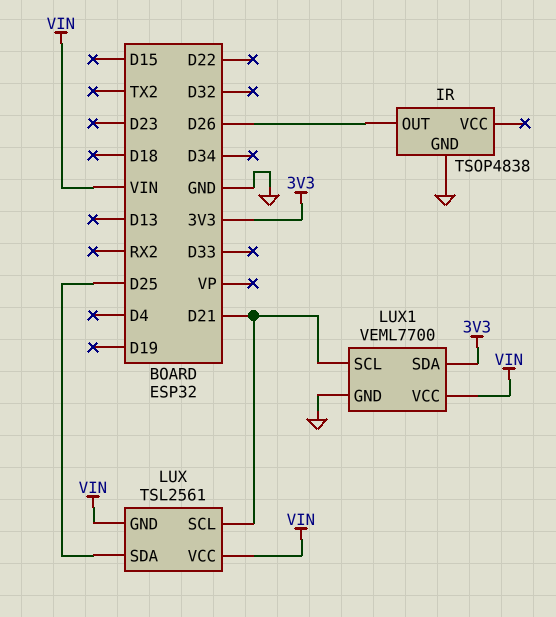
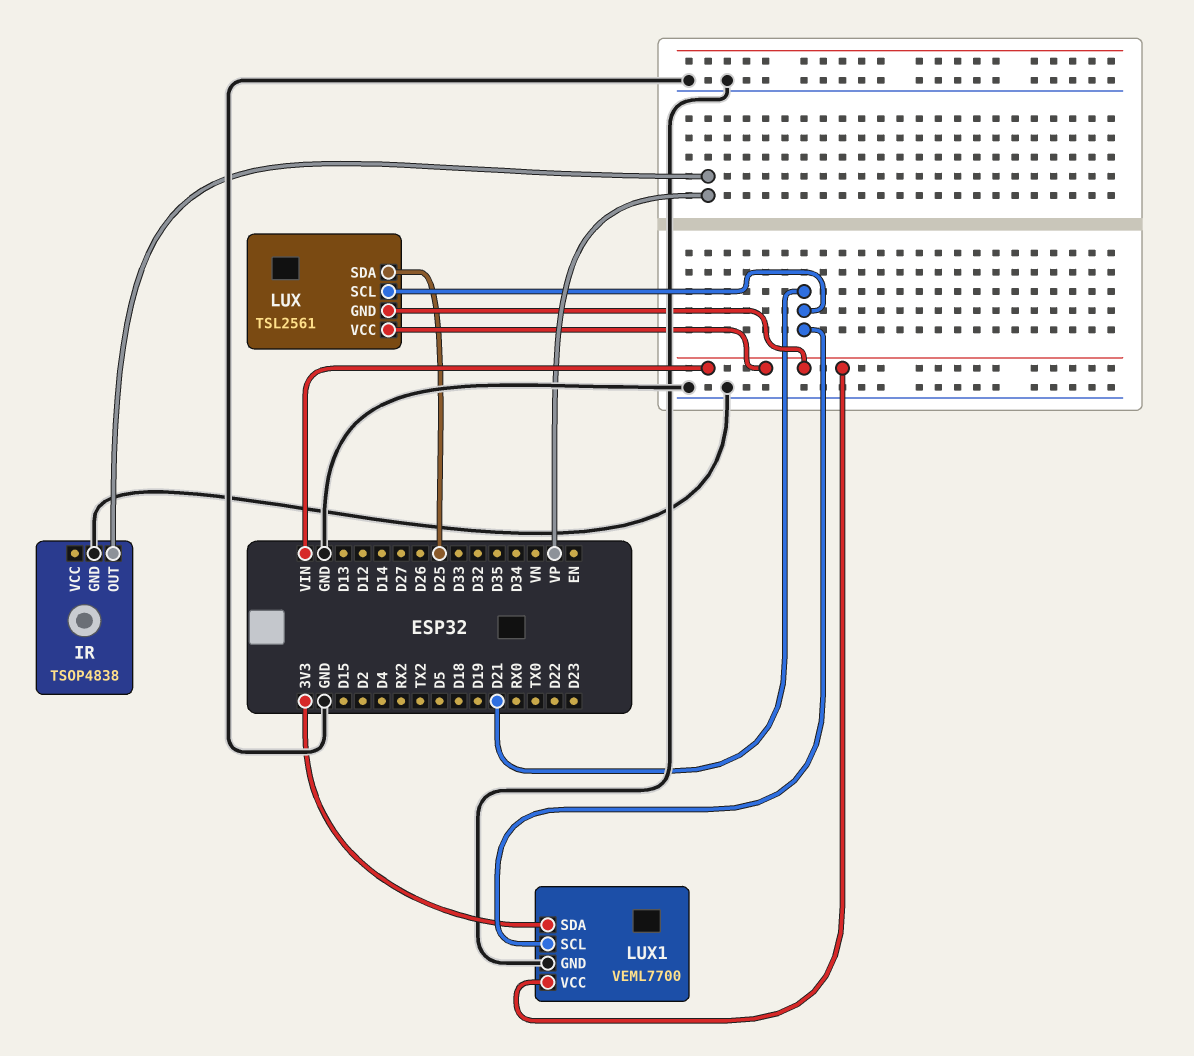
IR pin OUT: D26 -> VP

